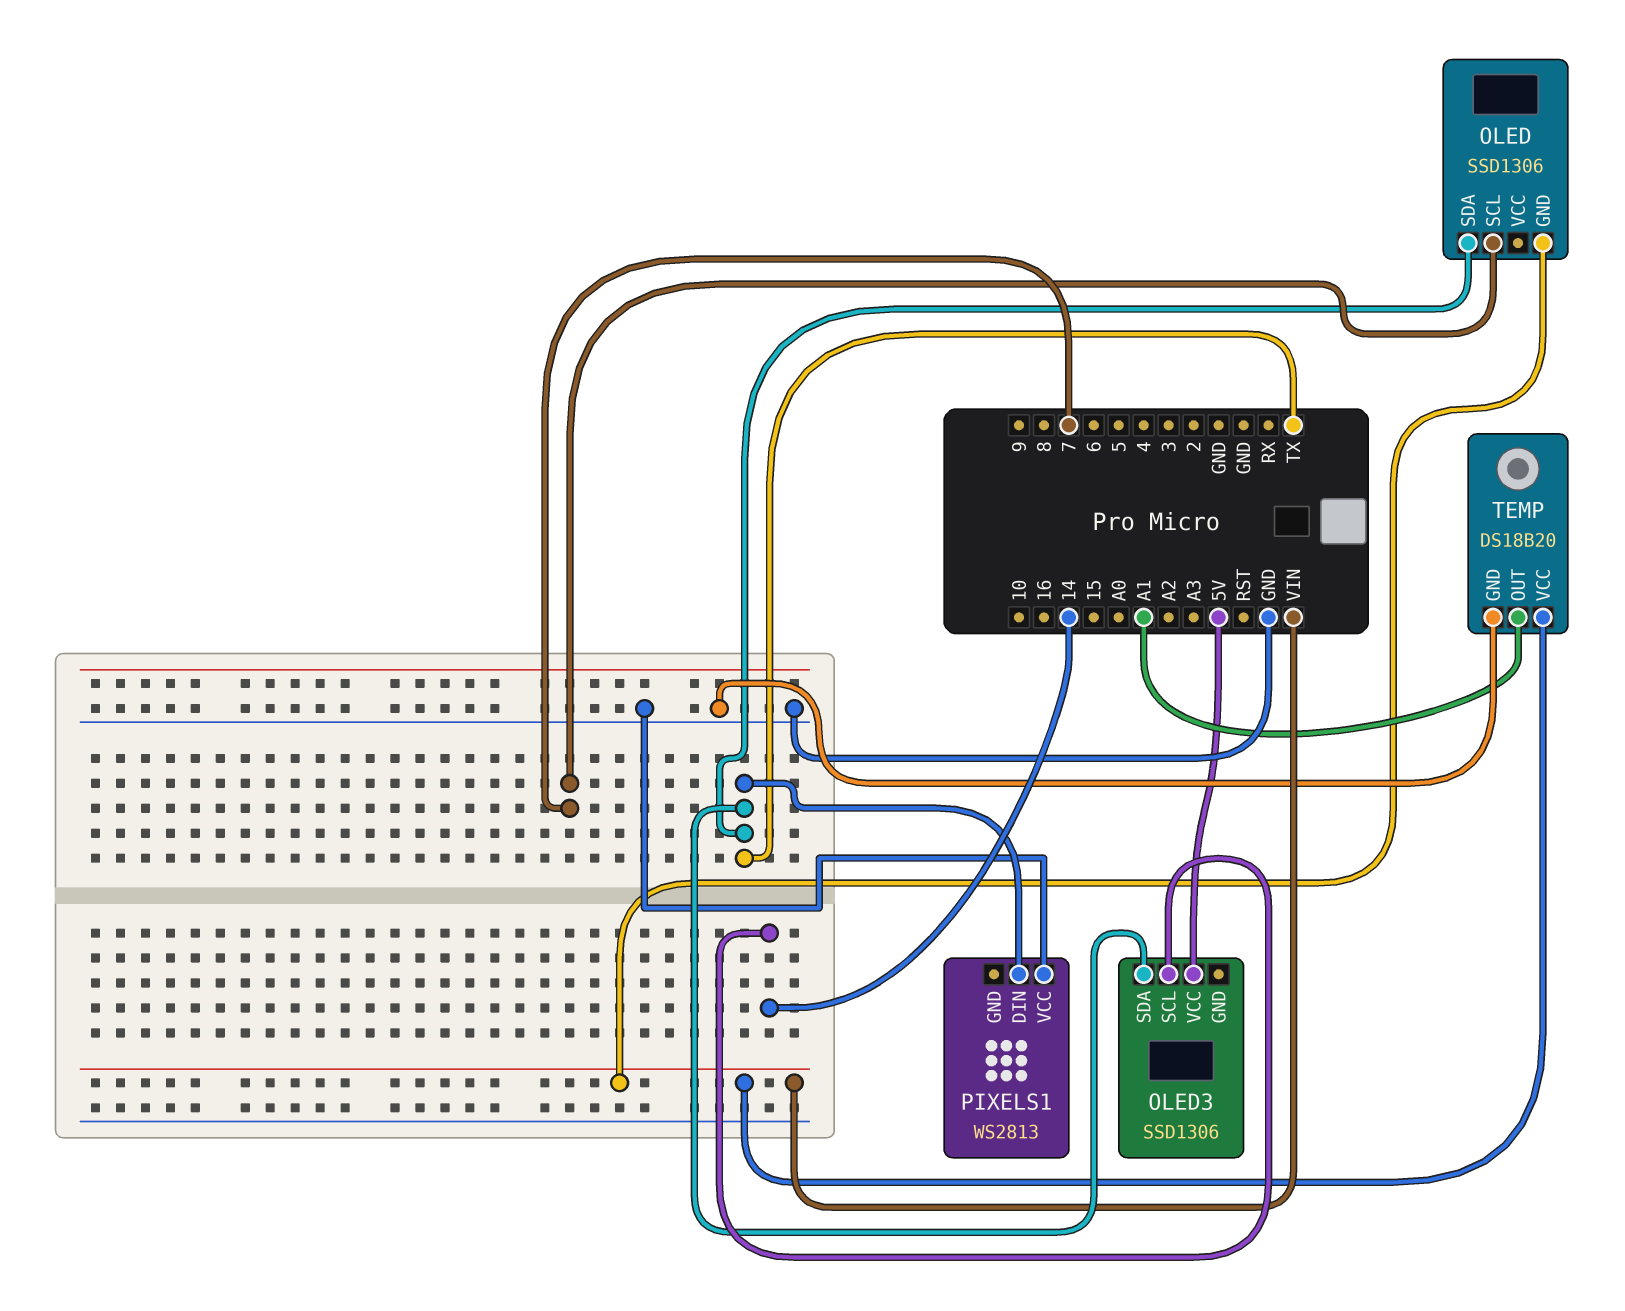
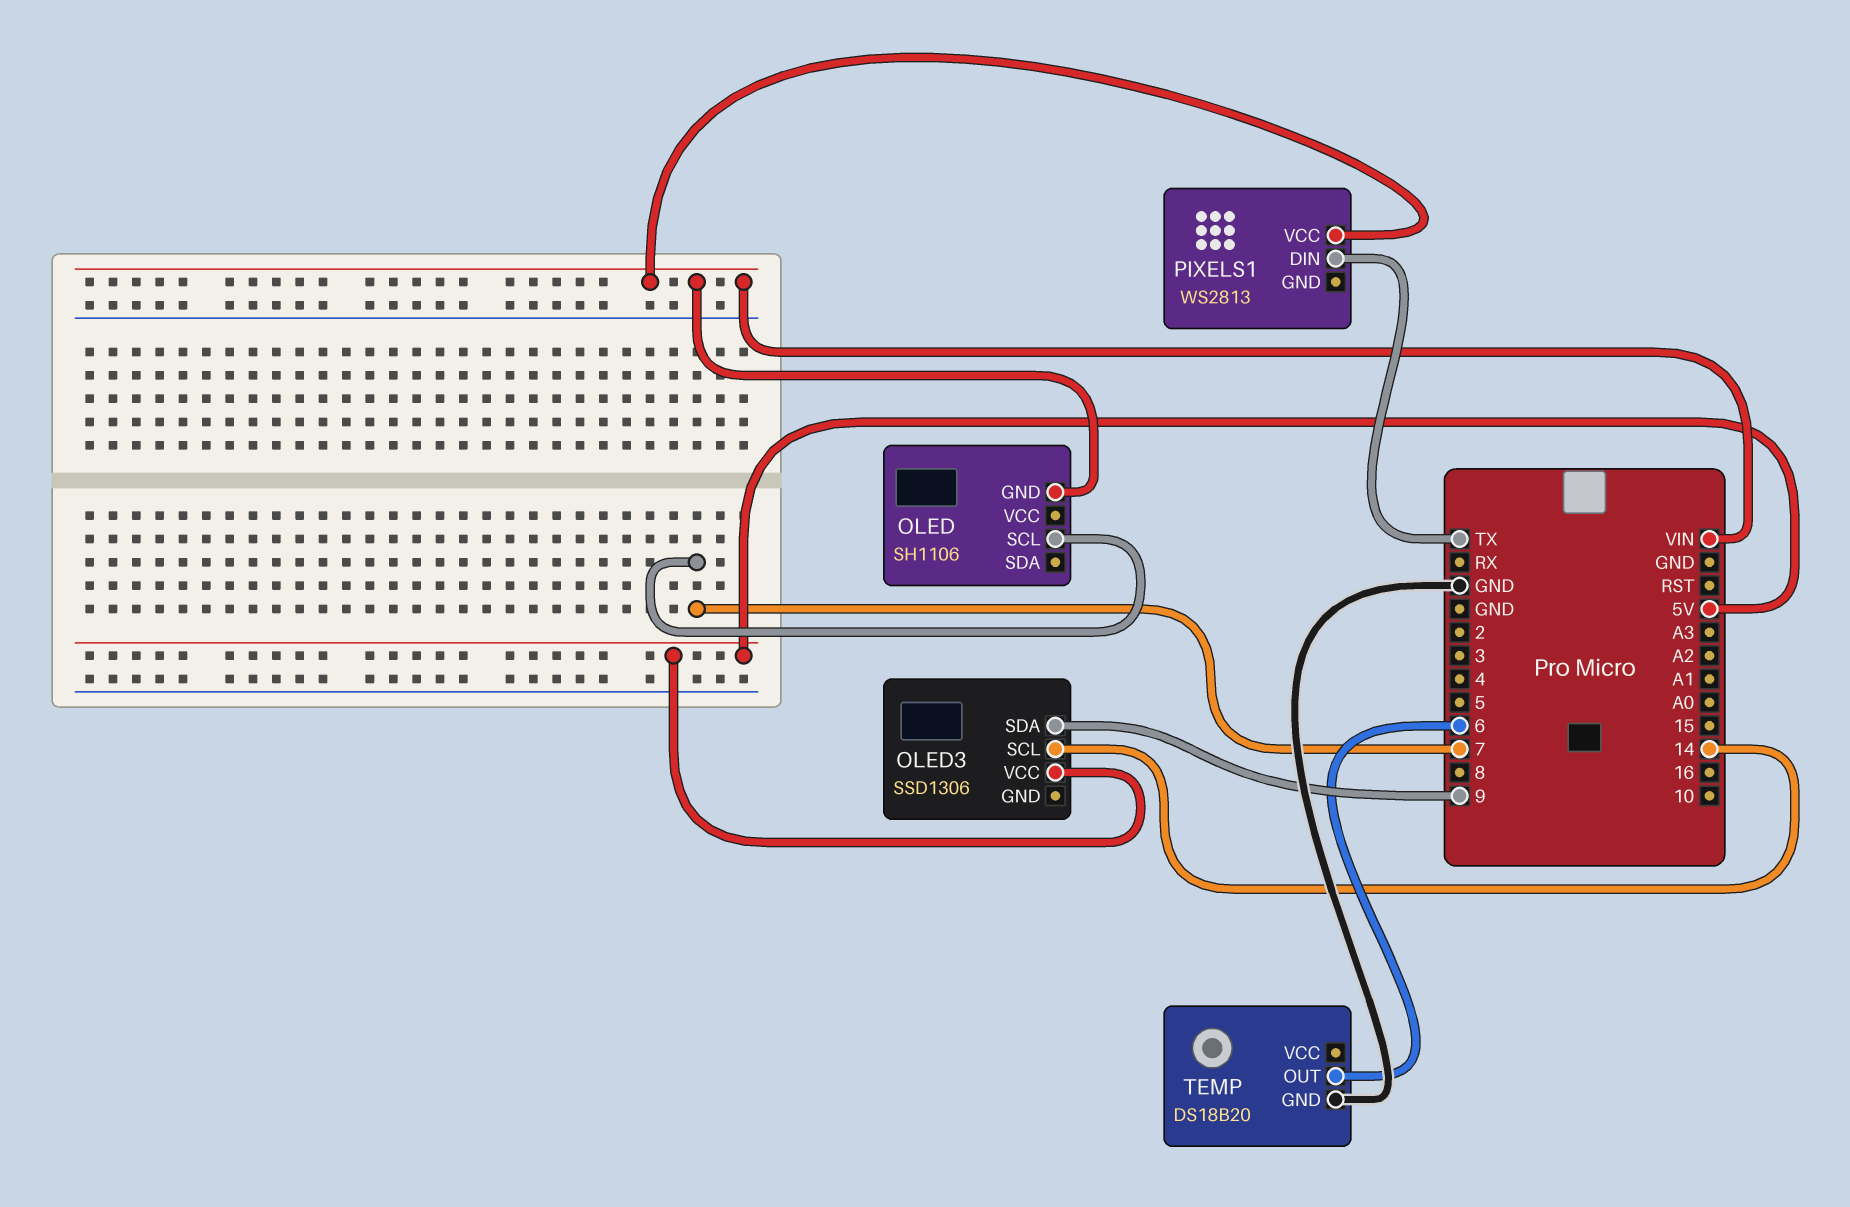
OLED: SSD1306 -> SH1106
OLED pin SDA: TX -> none
OLED3 pin SDA: TX -> 9
PIXELS1 pin VCC: GND -> VIN
TEMP pin OUT: A1 -> 6
TEMP pin VCC: VIN -> none

